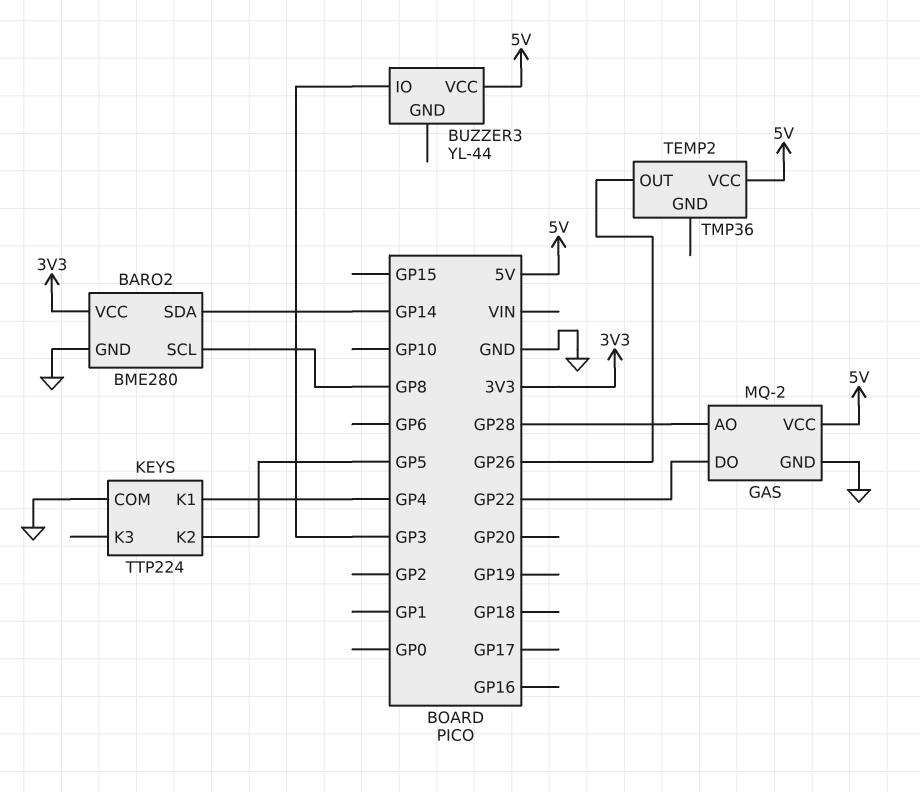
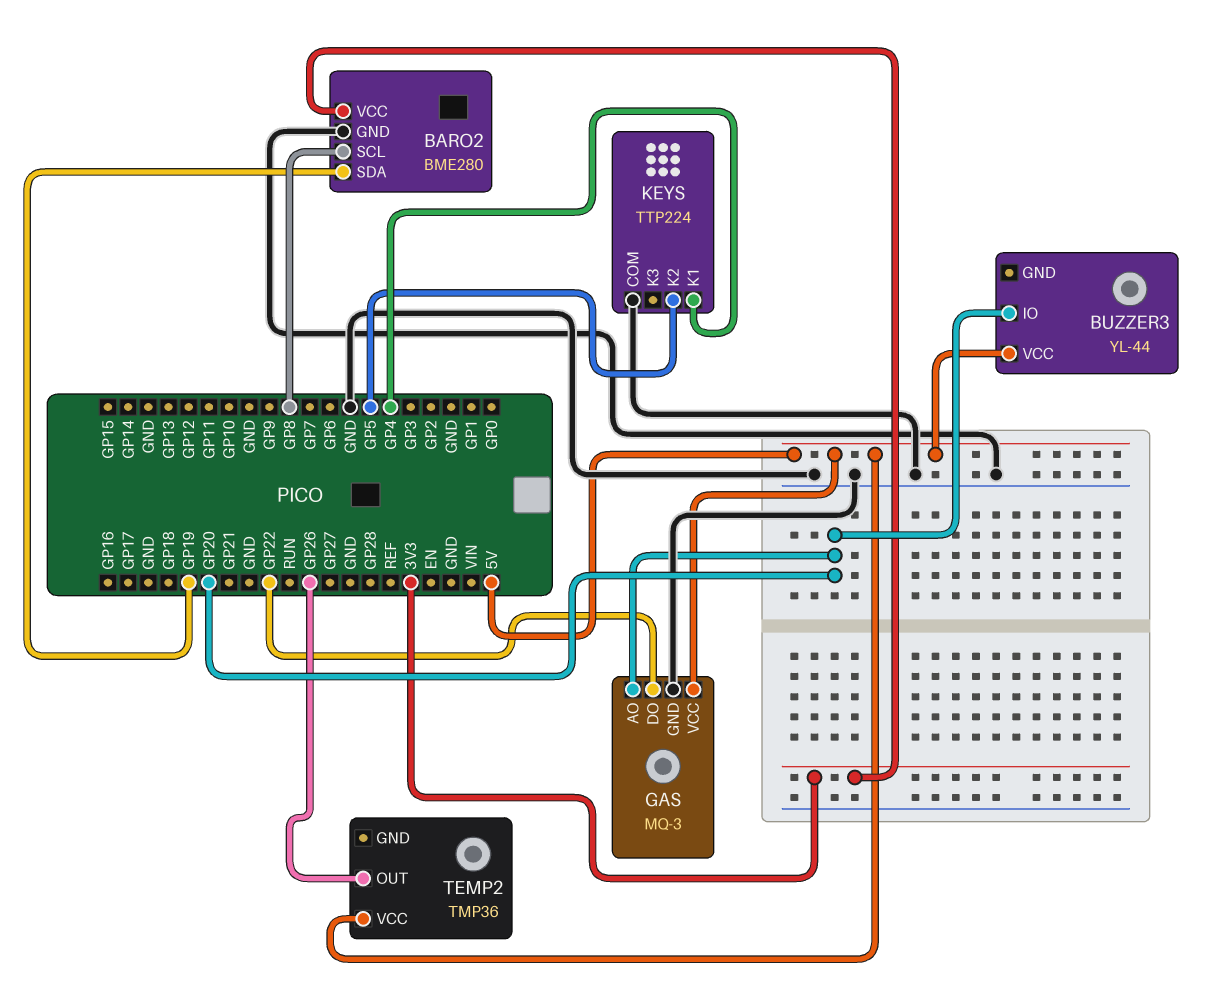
BARO2 pin SDA: GP14 -> GP19
BUZZER3 pin IO: GP3 -> GP20
GAS: MQ-2 -> MQ-3
GAS pin AO: GP28 -> GP20

